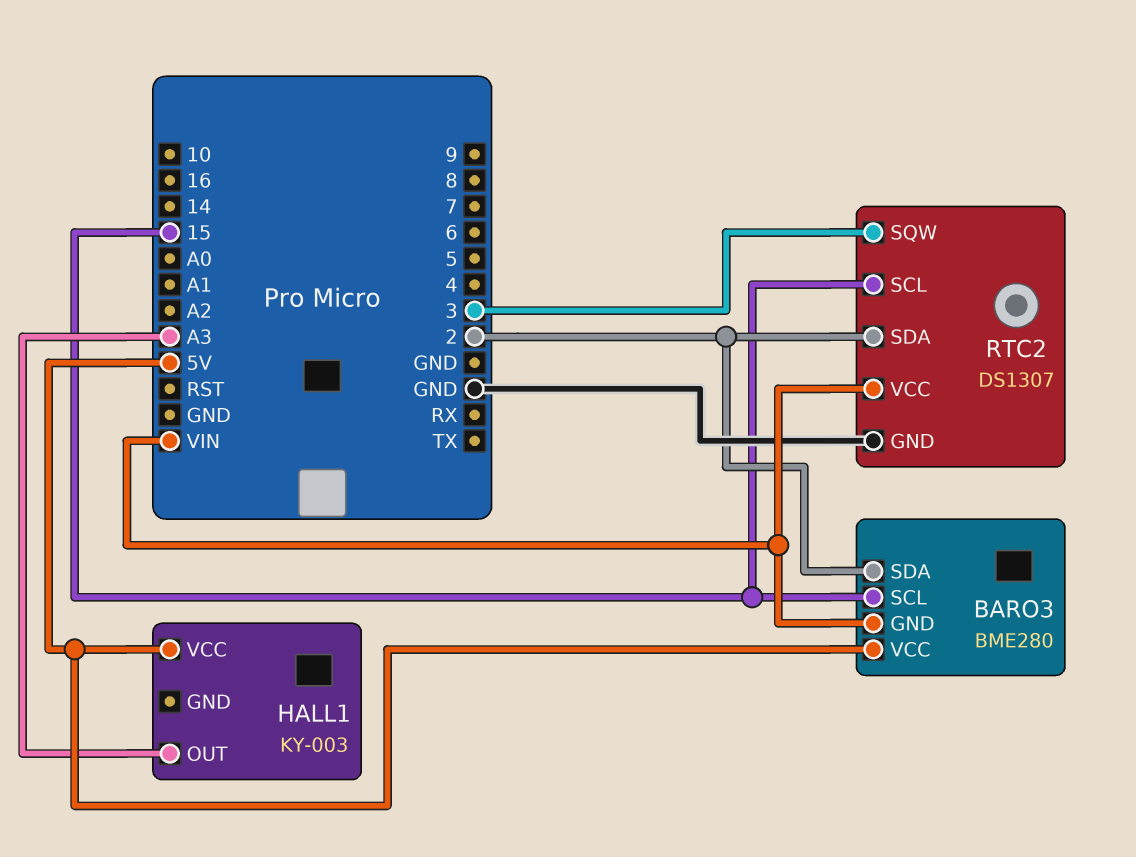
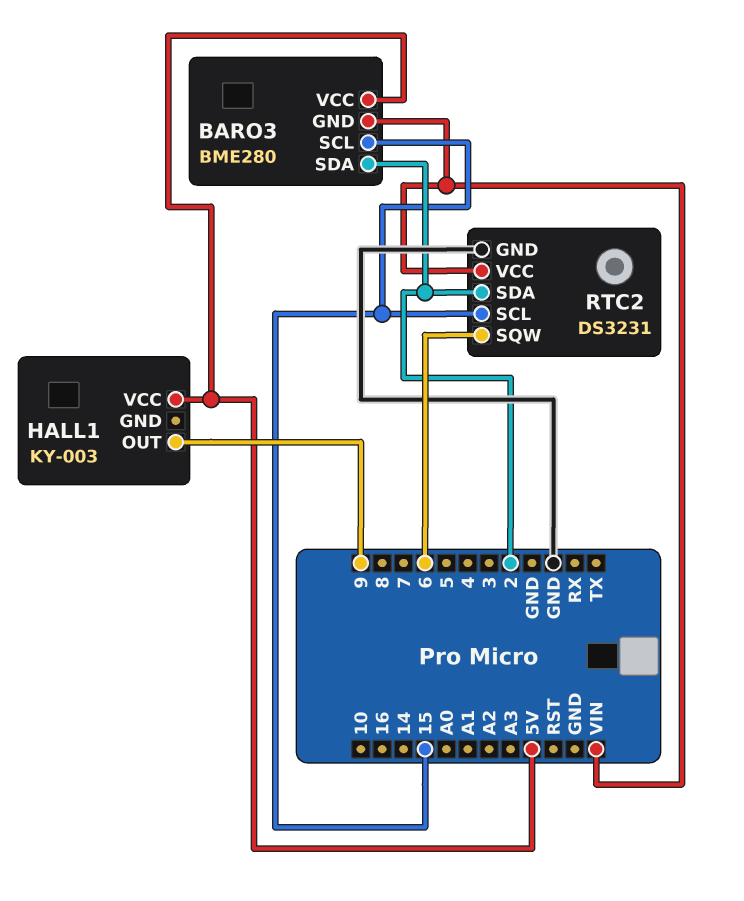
HALL1 pin OUT: A3 -> 9
RTC2: DS1307 -> DS3231
RTC2 pin SQW: 3 -> 6

